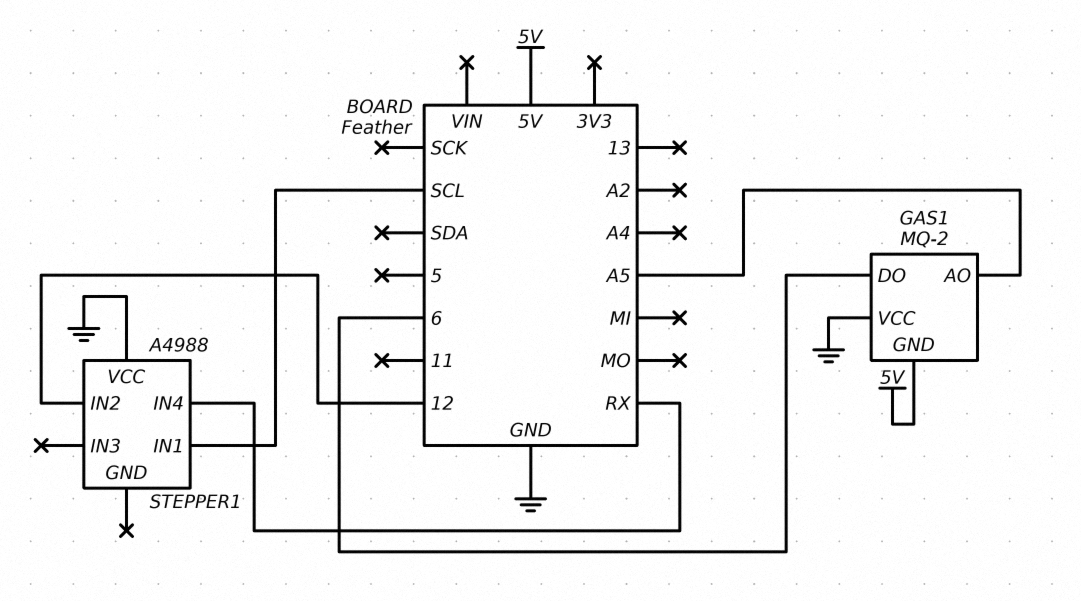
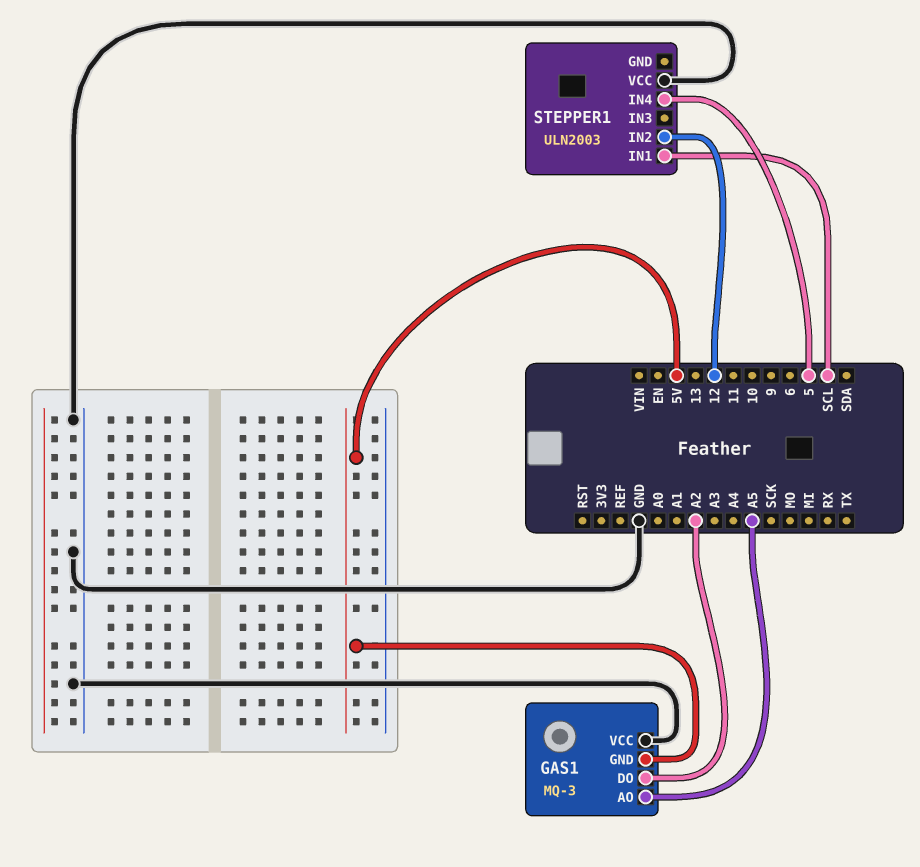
GAS1: MQ-2 -> MQ-3
GAS1 pin DO: 6 -> A2
STEPPER1: A4988 -> ULN2003
STEPPER1 pin IN4: RX -> 5

